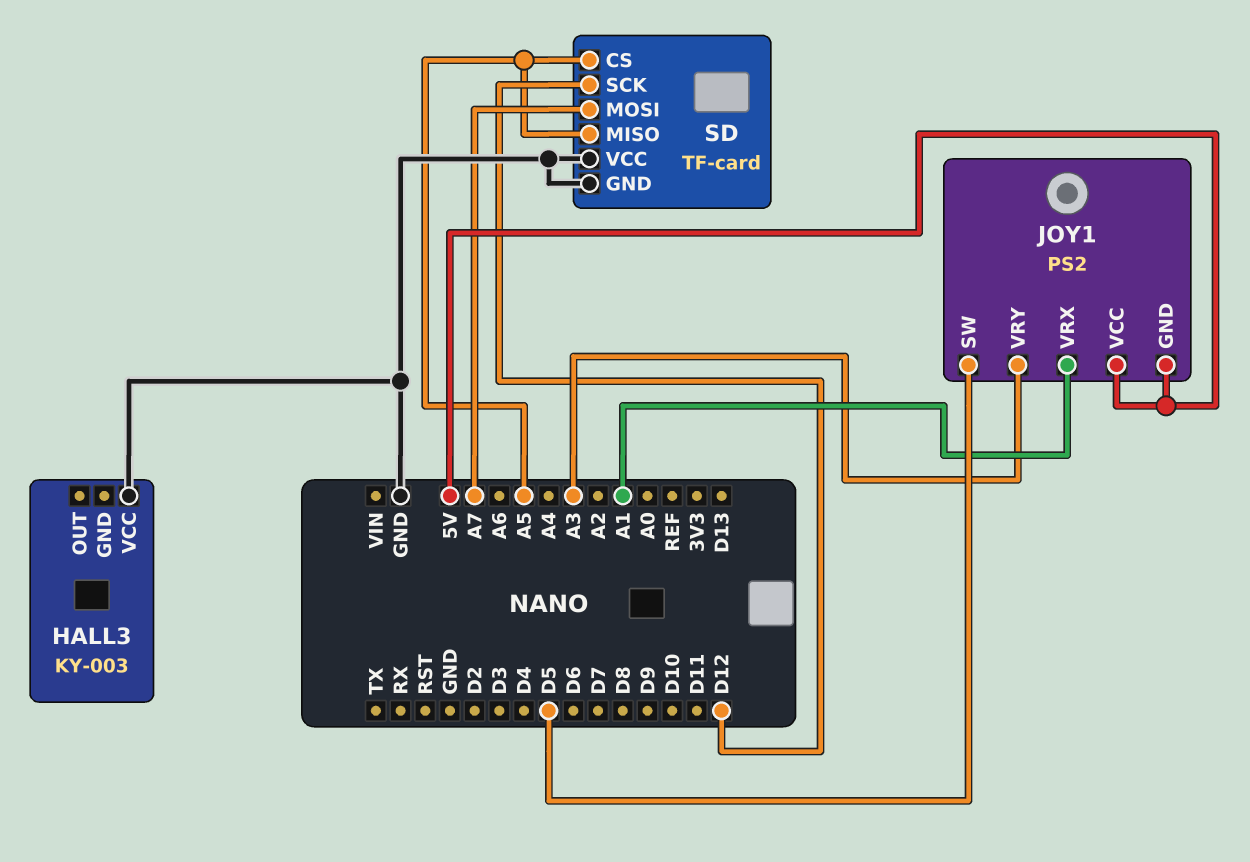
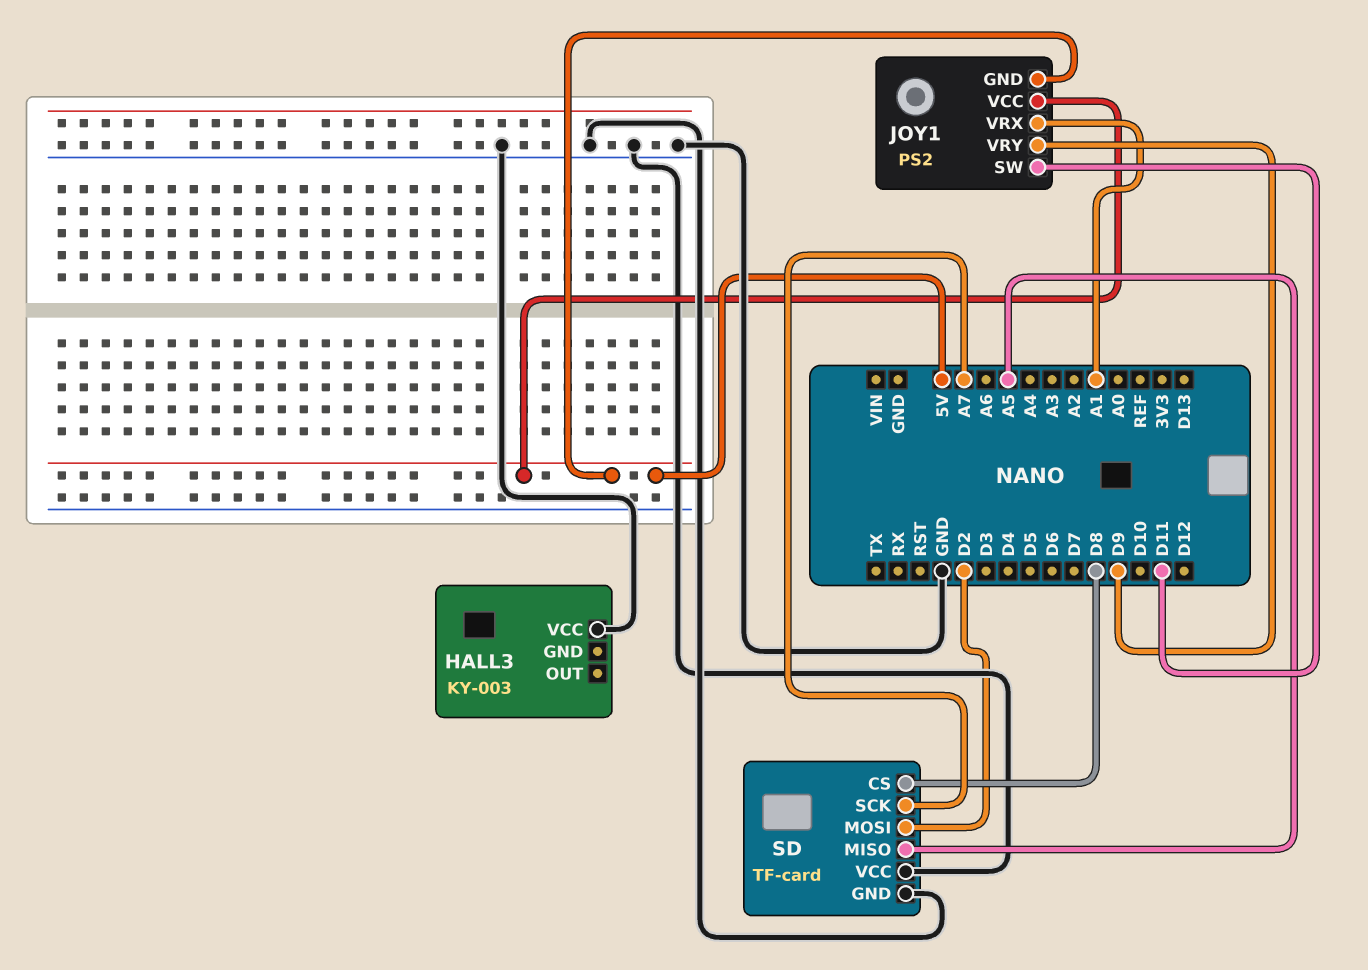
JOY1 pin SW: D5 -> D11
JOY1 pin VRY: A3 -> D9
SD pin CS: A5 -> D8
SD pin MOSI: A7 -> D2
SD pin SCK: D12 -> A7

